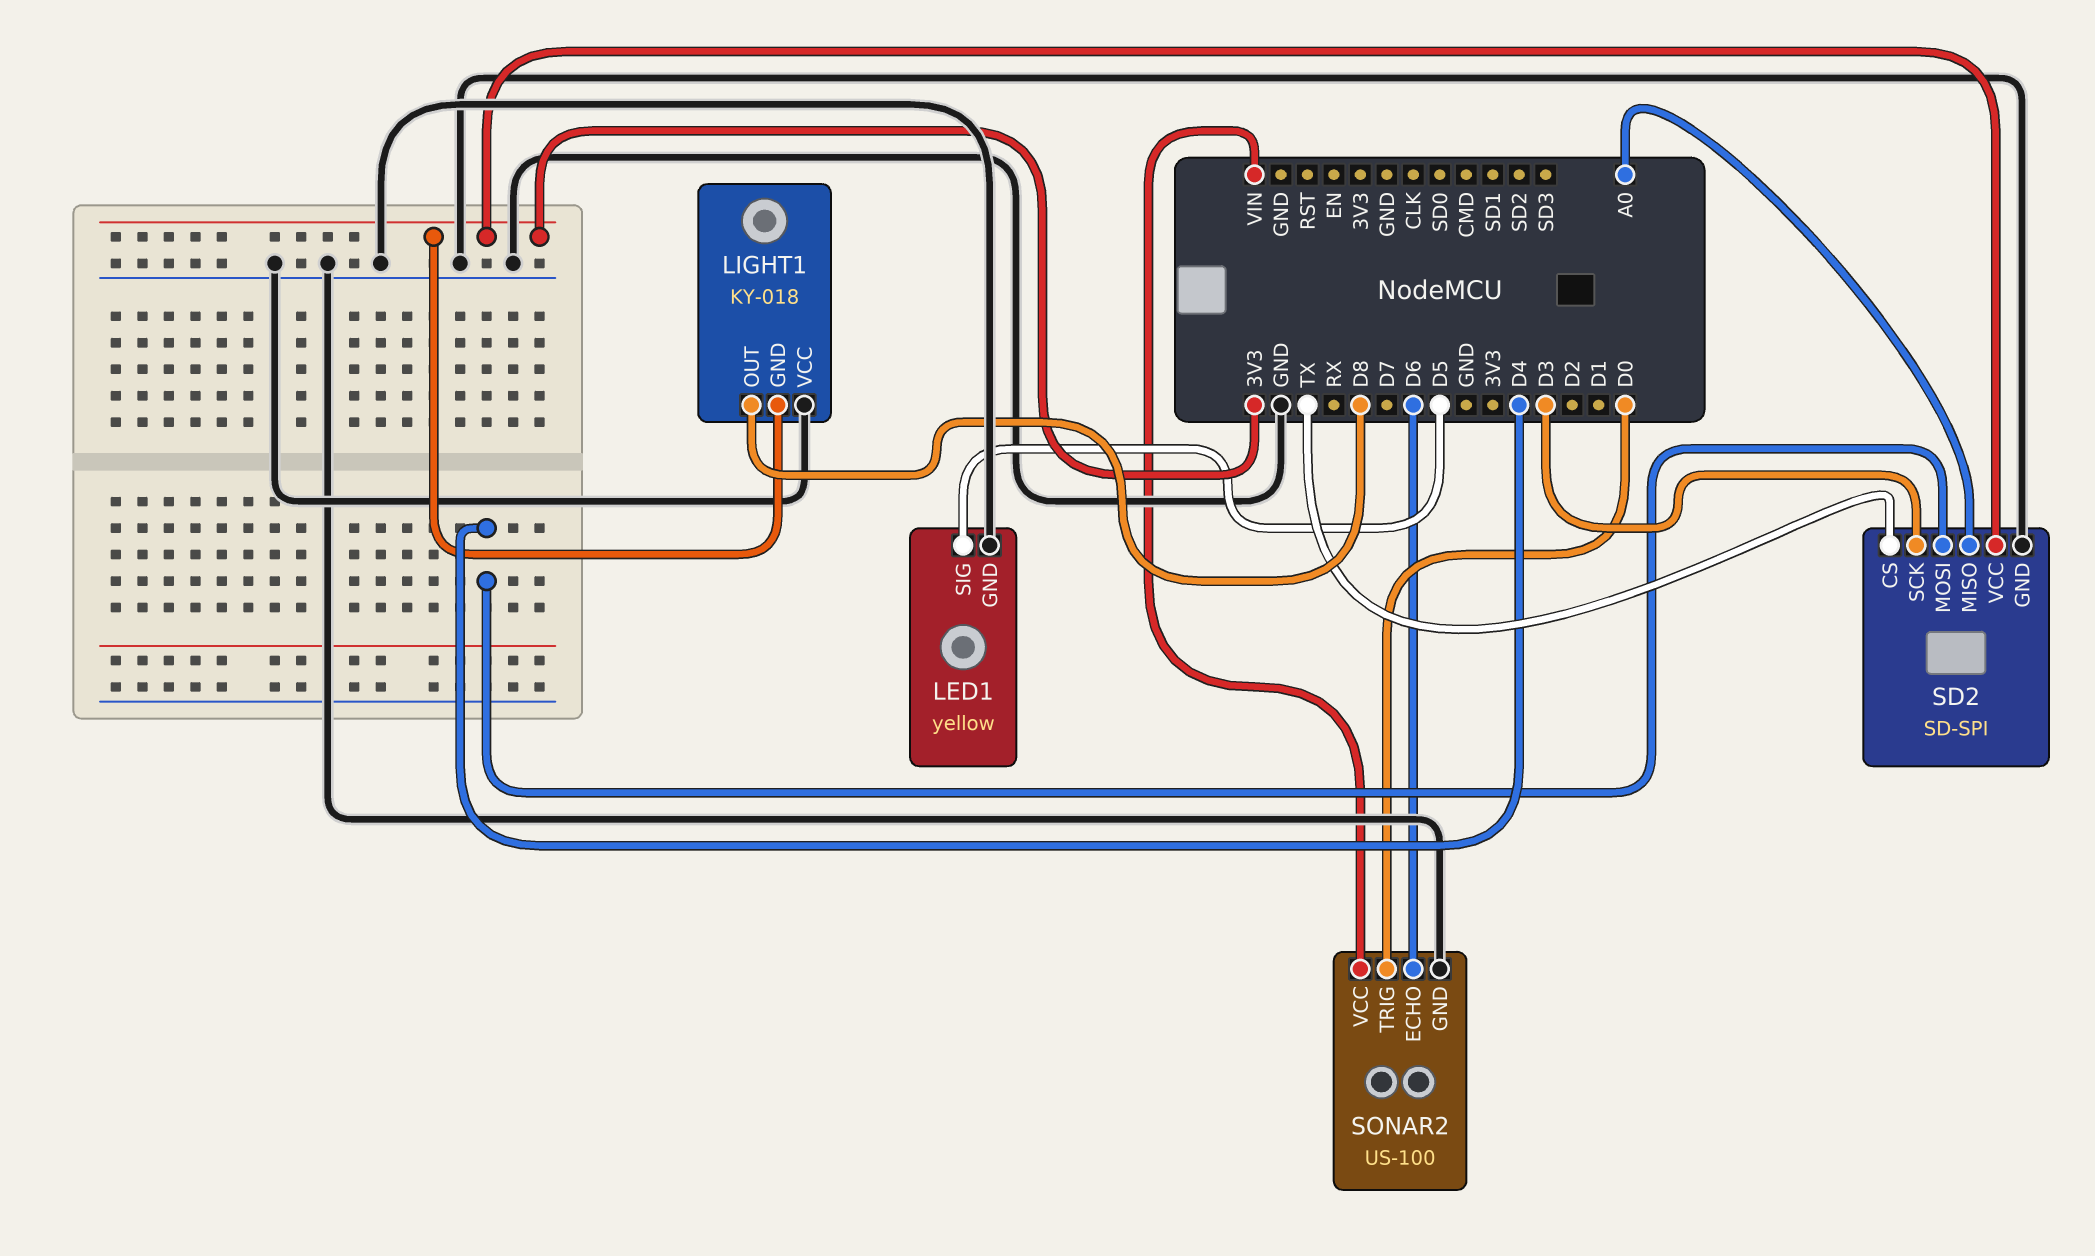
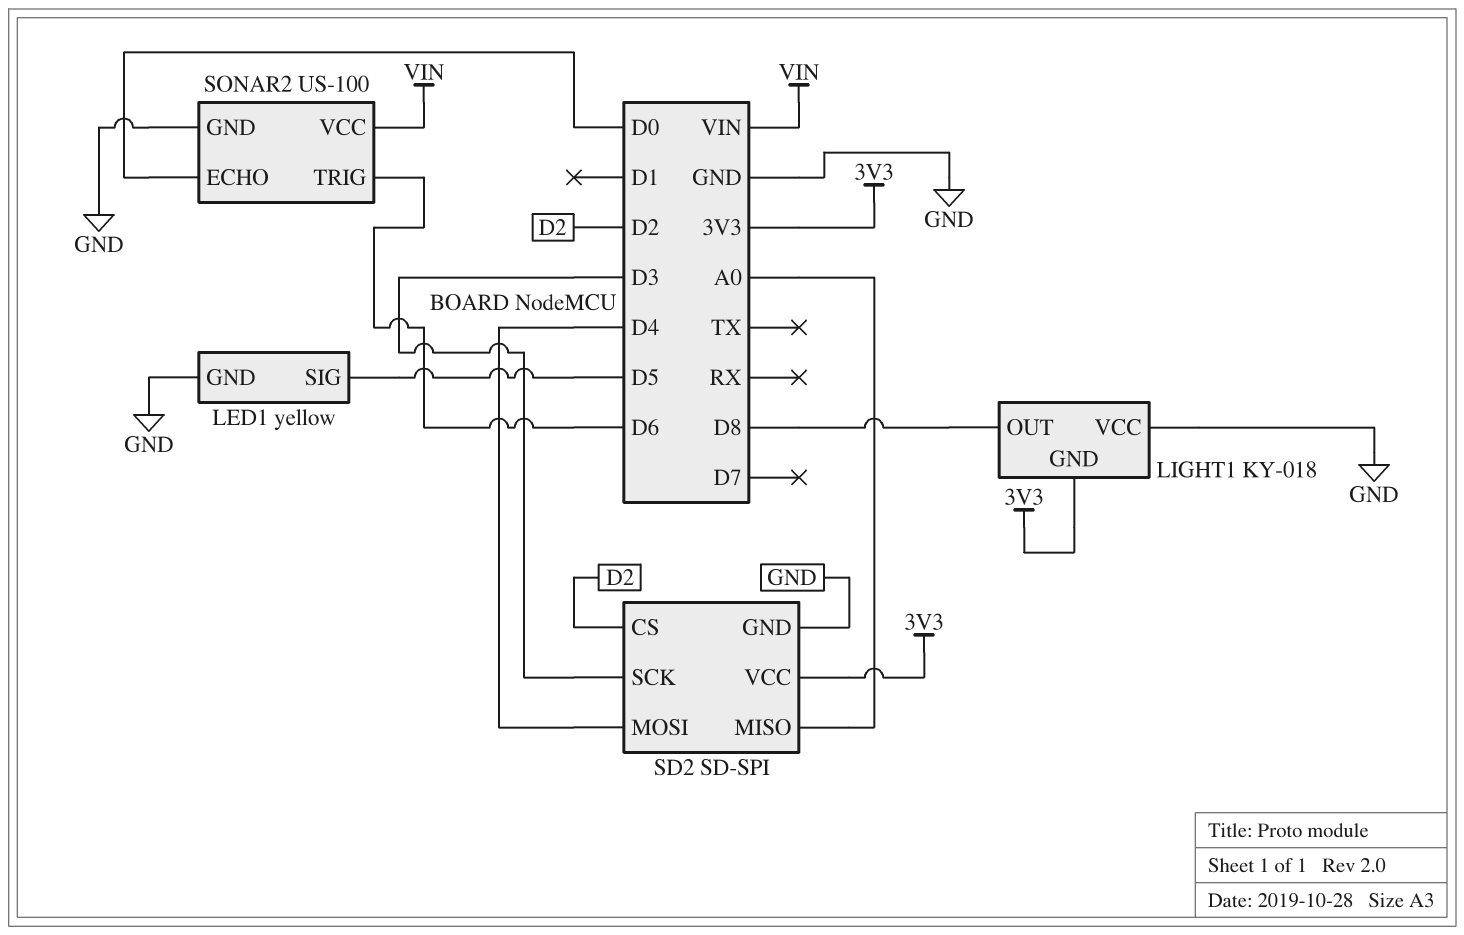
SD2 pin CS: TX -> D2
SONAR2 pin ECHO: D6 -> D0
SONAR2 pin TRIG: D0 -> D6

